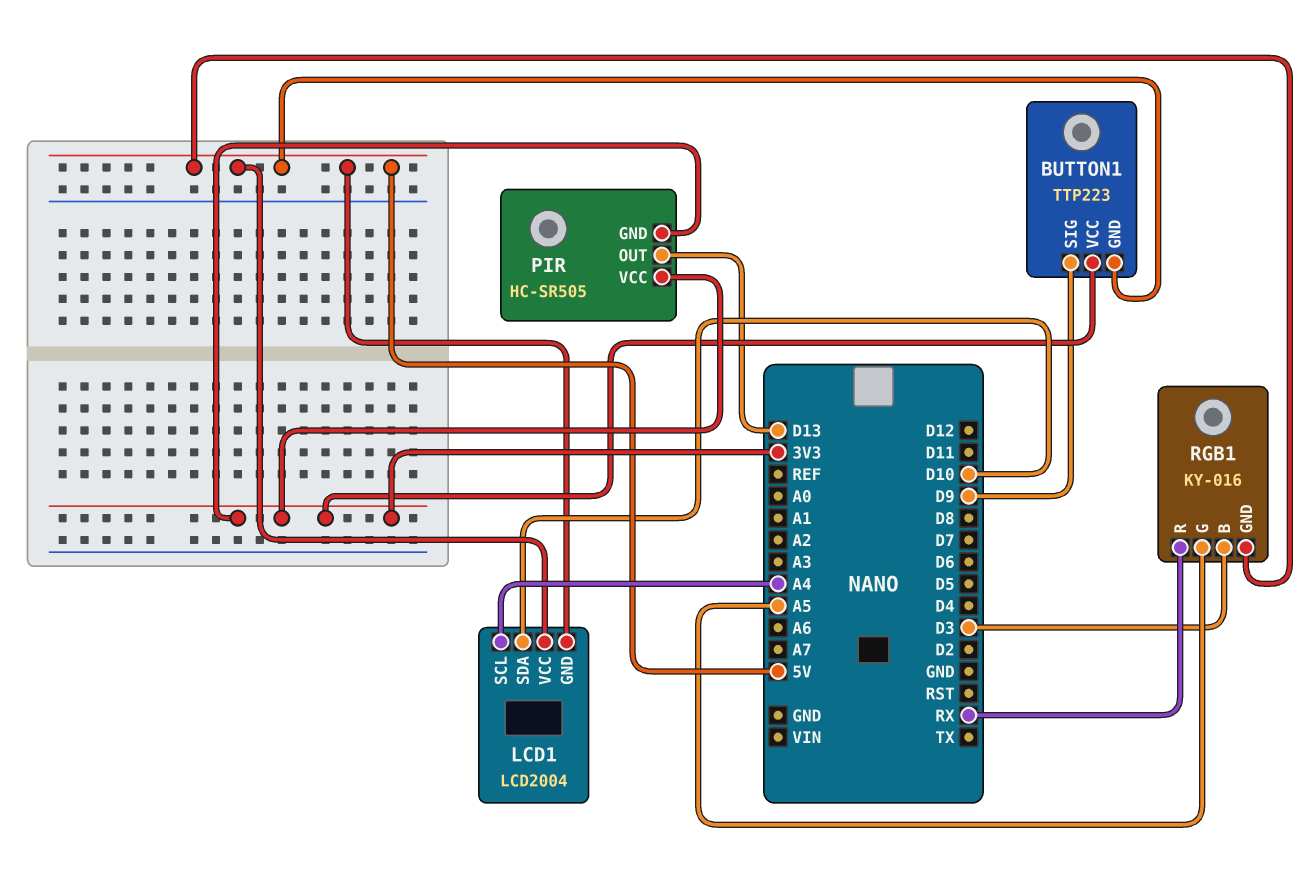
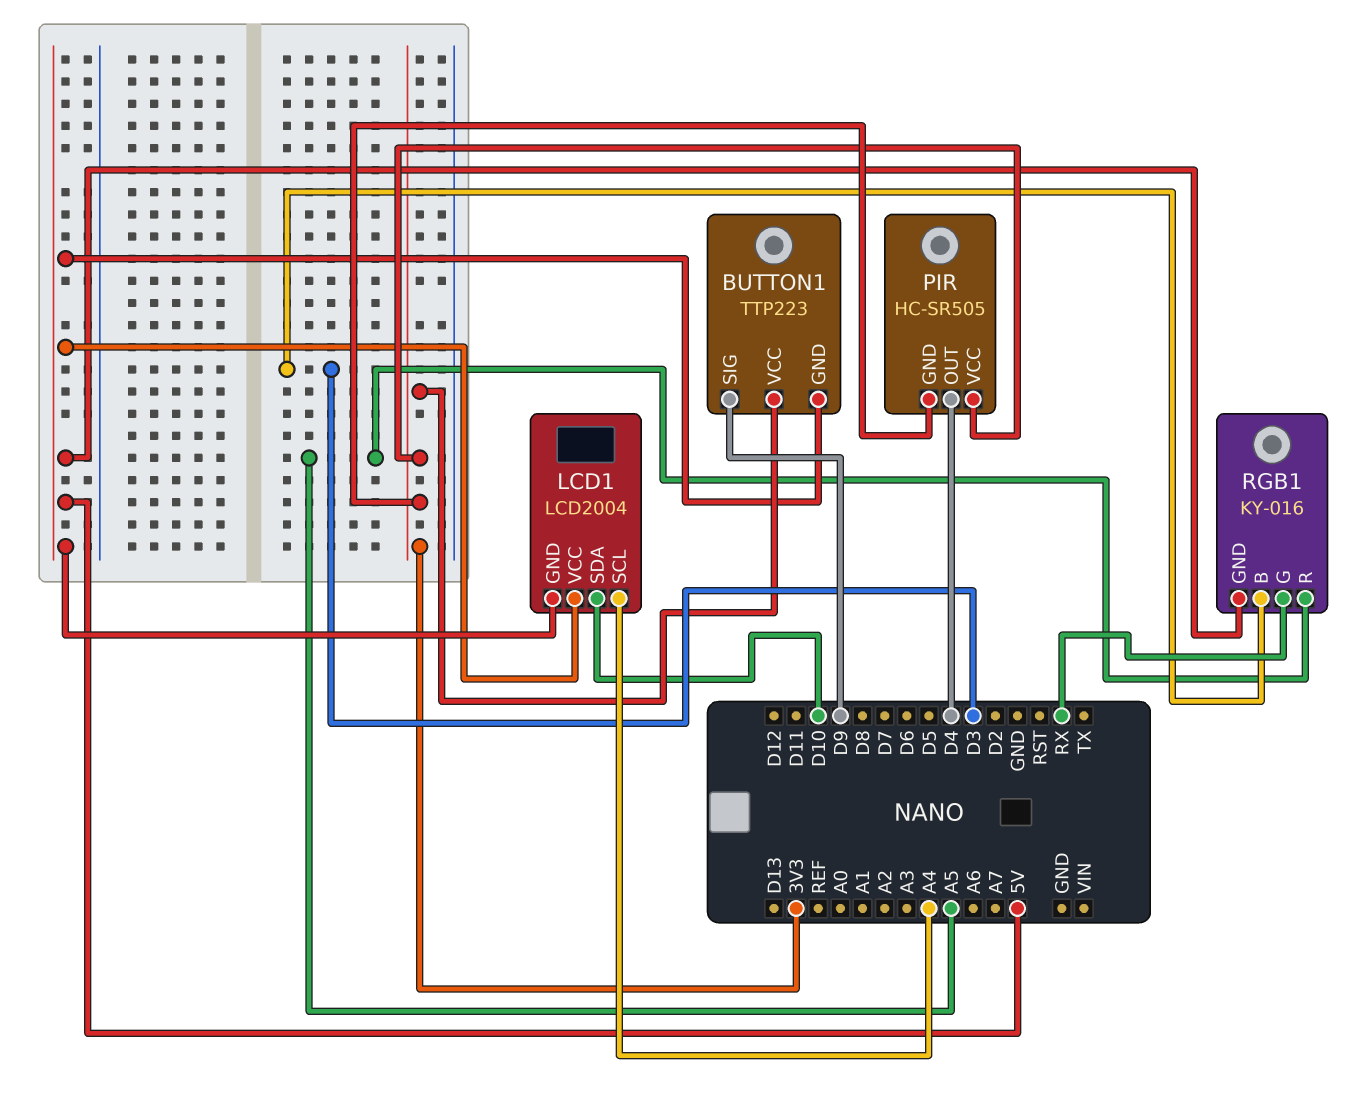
PIR pin OUT: D13 -> D4
RGB1 pin G: A5 -> RX
RGB1 pin R: RX -> A5

